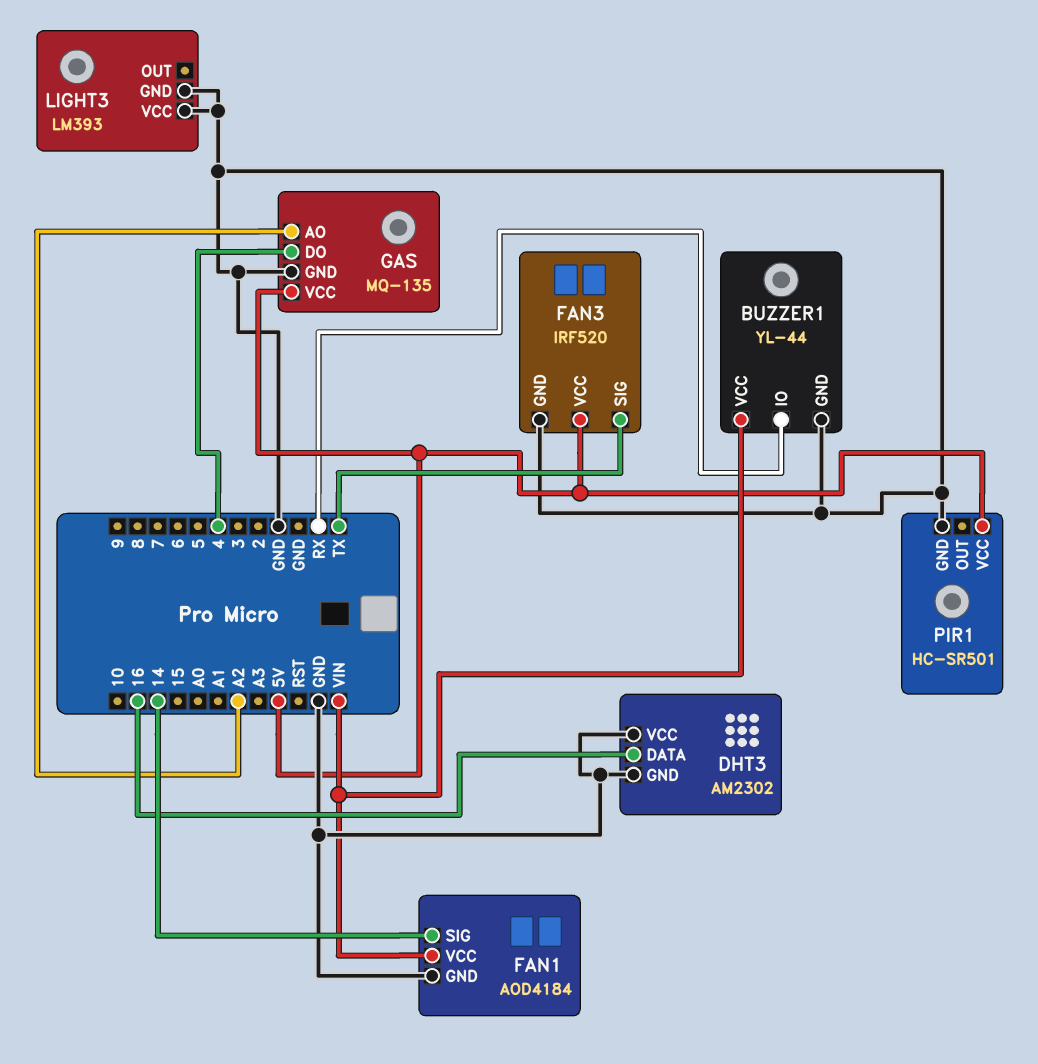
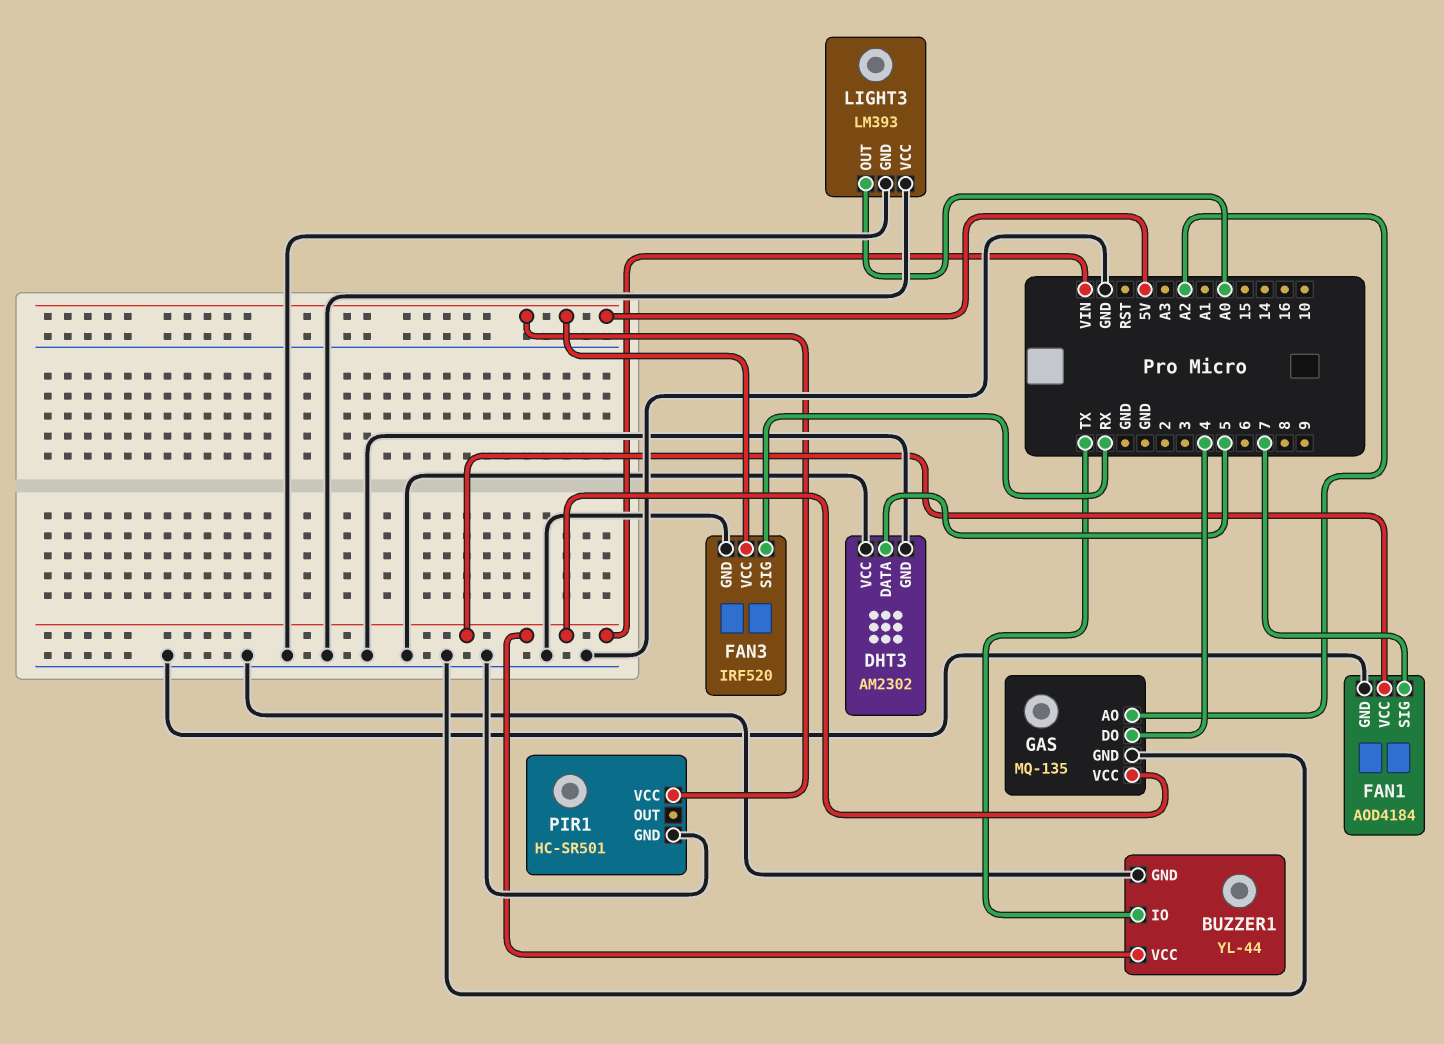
BUZZER1 pin IO: RX -> TX
DHT3 pin DATA: 16 -> 5
FAN1 pin SIG: 14 -> 7
FAN3 pin SIG: TX -> RX
GAS pin VCC: 5V -> VIN
LIGHT3 pin OUT: none -> A0

